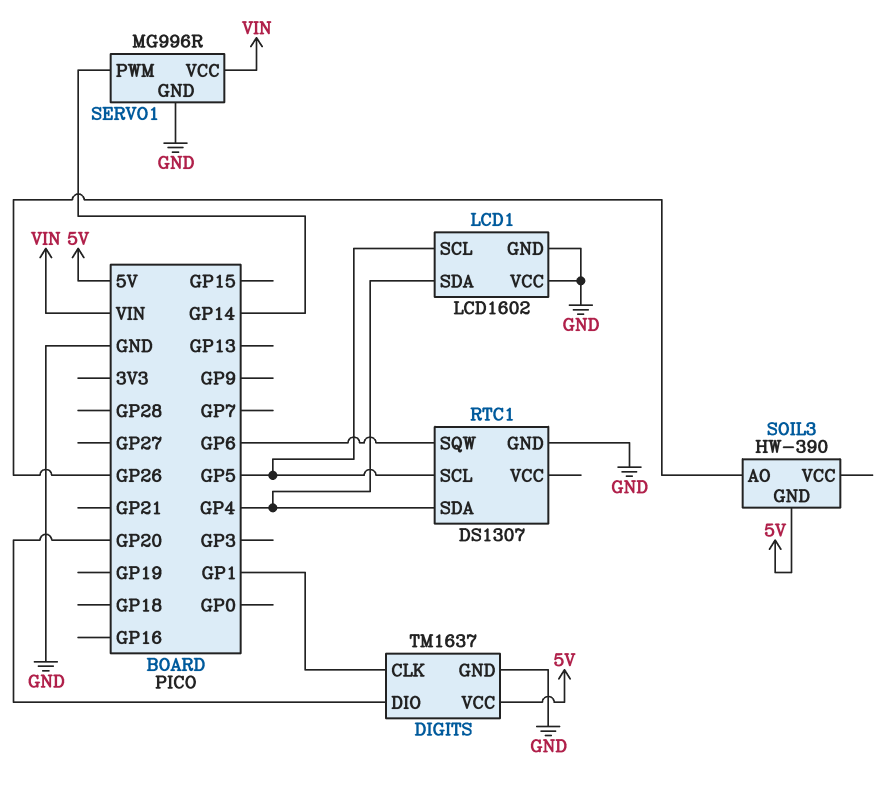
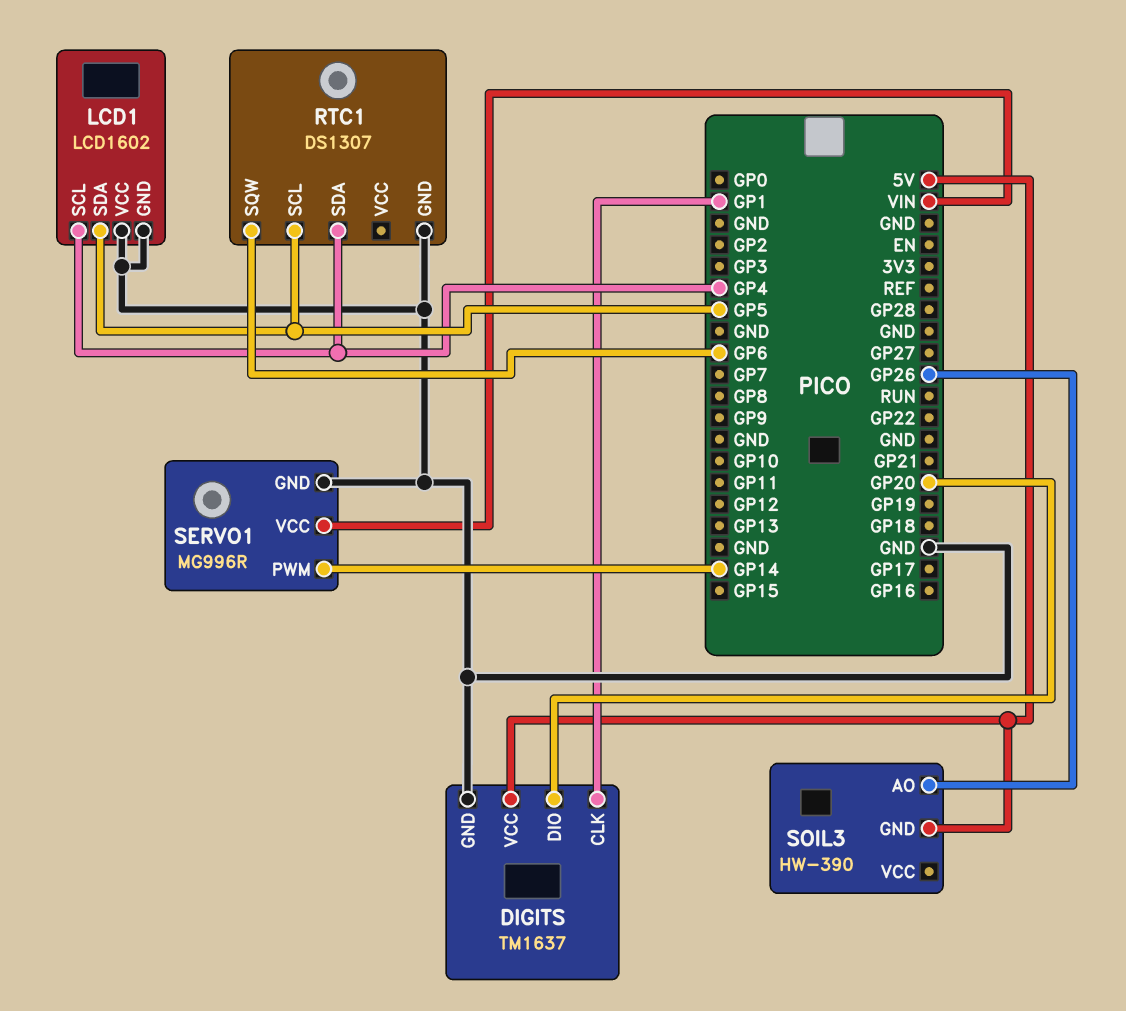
LCD1 pin SCL: GP5 -> GP4
LCD1 pin SDA: GP4 -> GP5

